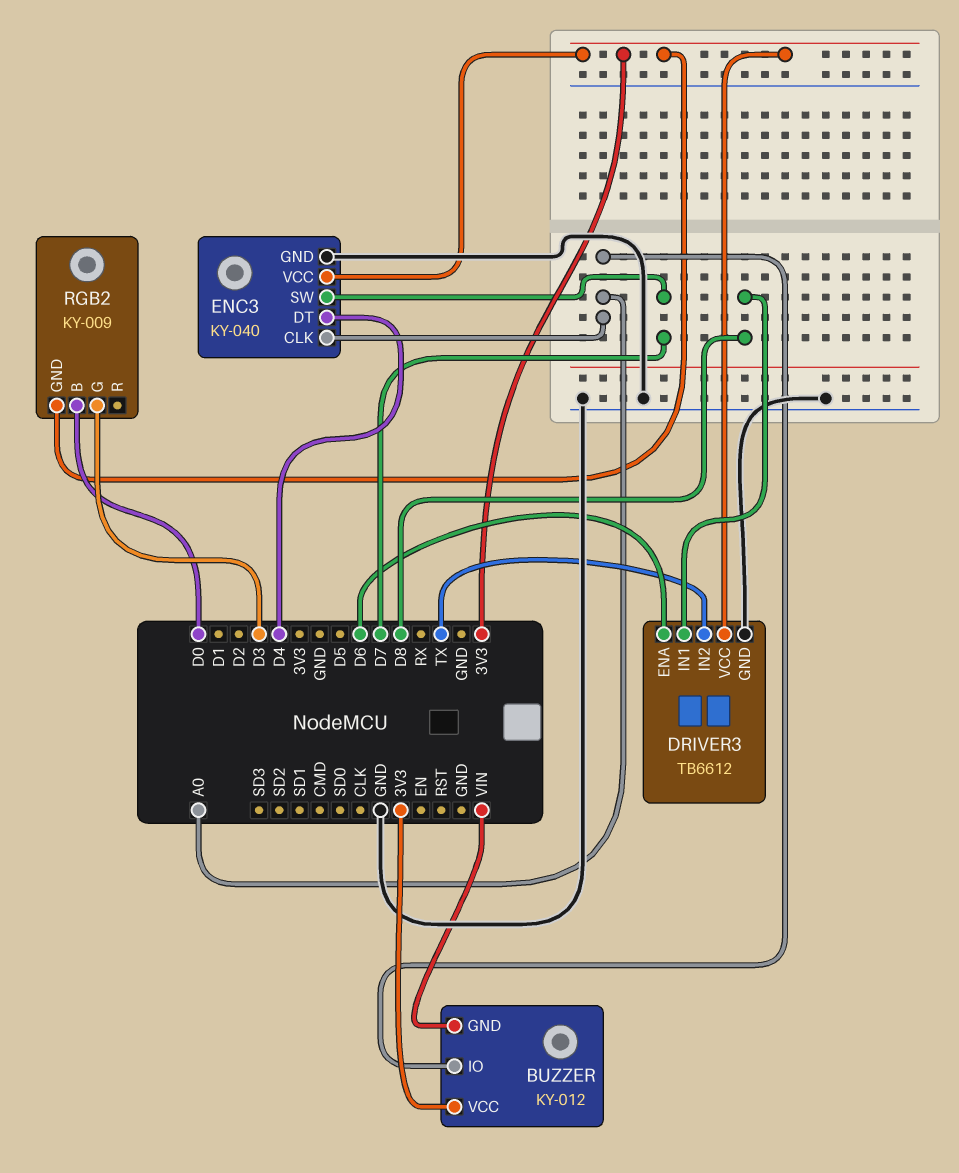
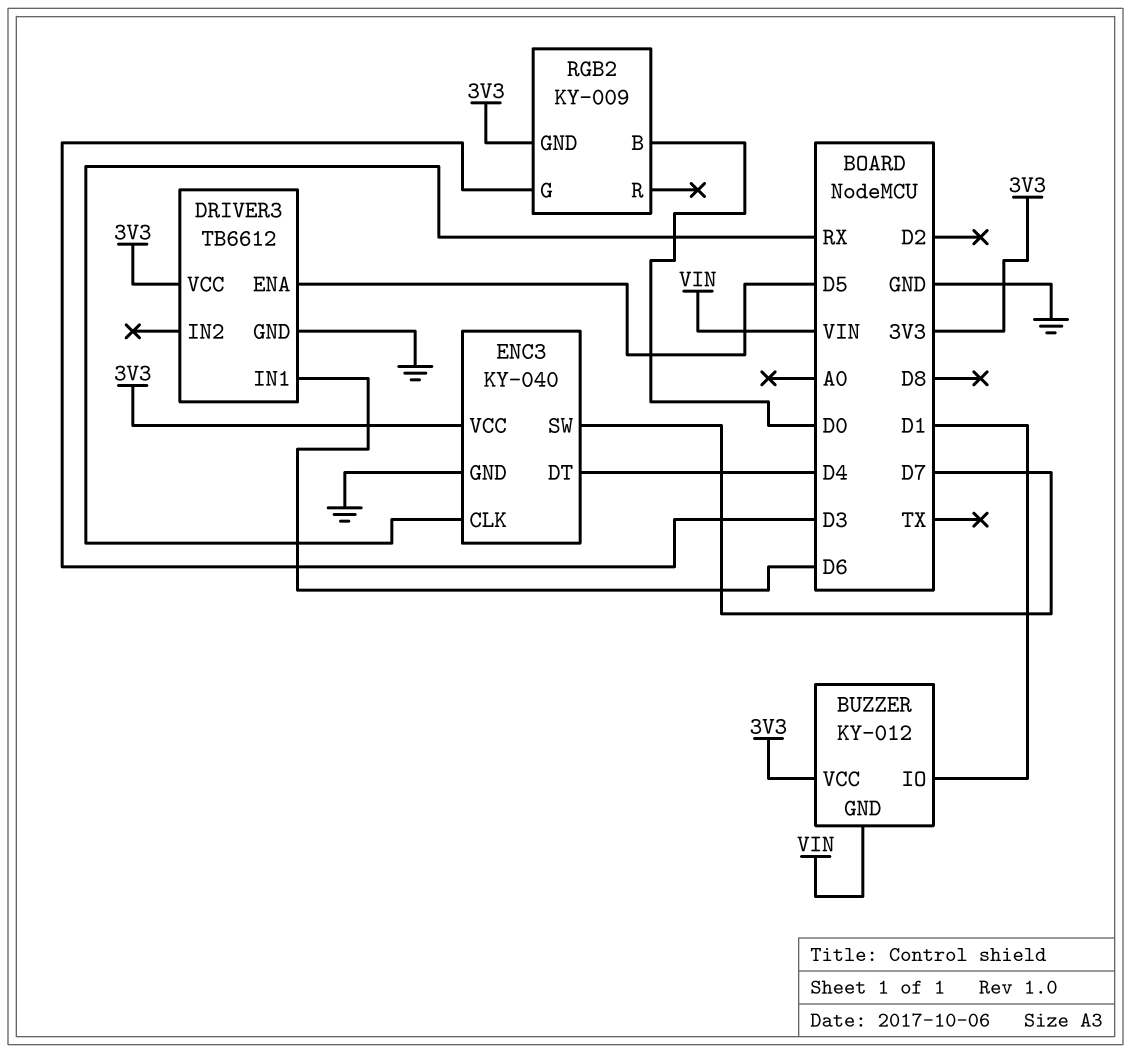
BUZZER pin IO: A0 -> D1
DRIVER3 pin ENA: D6 -> D5
DRIVER3 pin IN1: D8 -> D6
DRIVER3 pin IN2: TX -> none
ENC3 pin CLK: A0 -> RX

